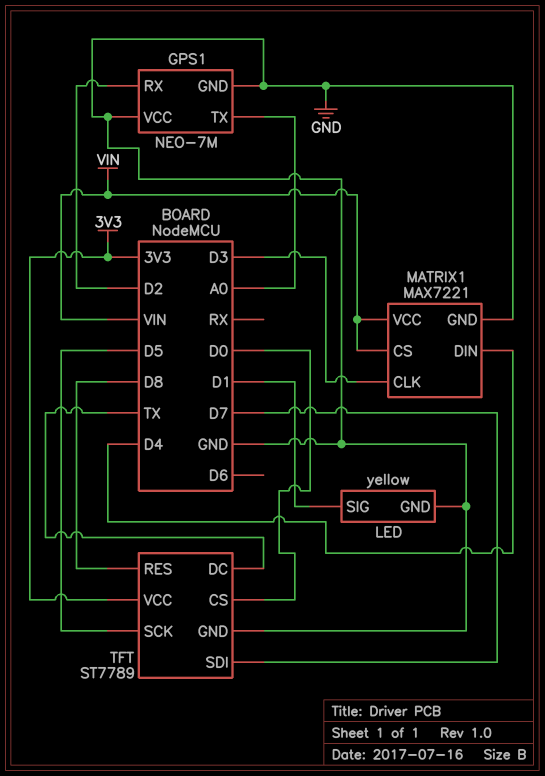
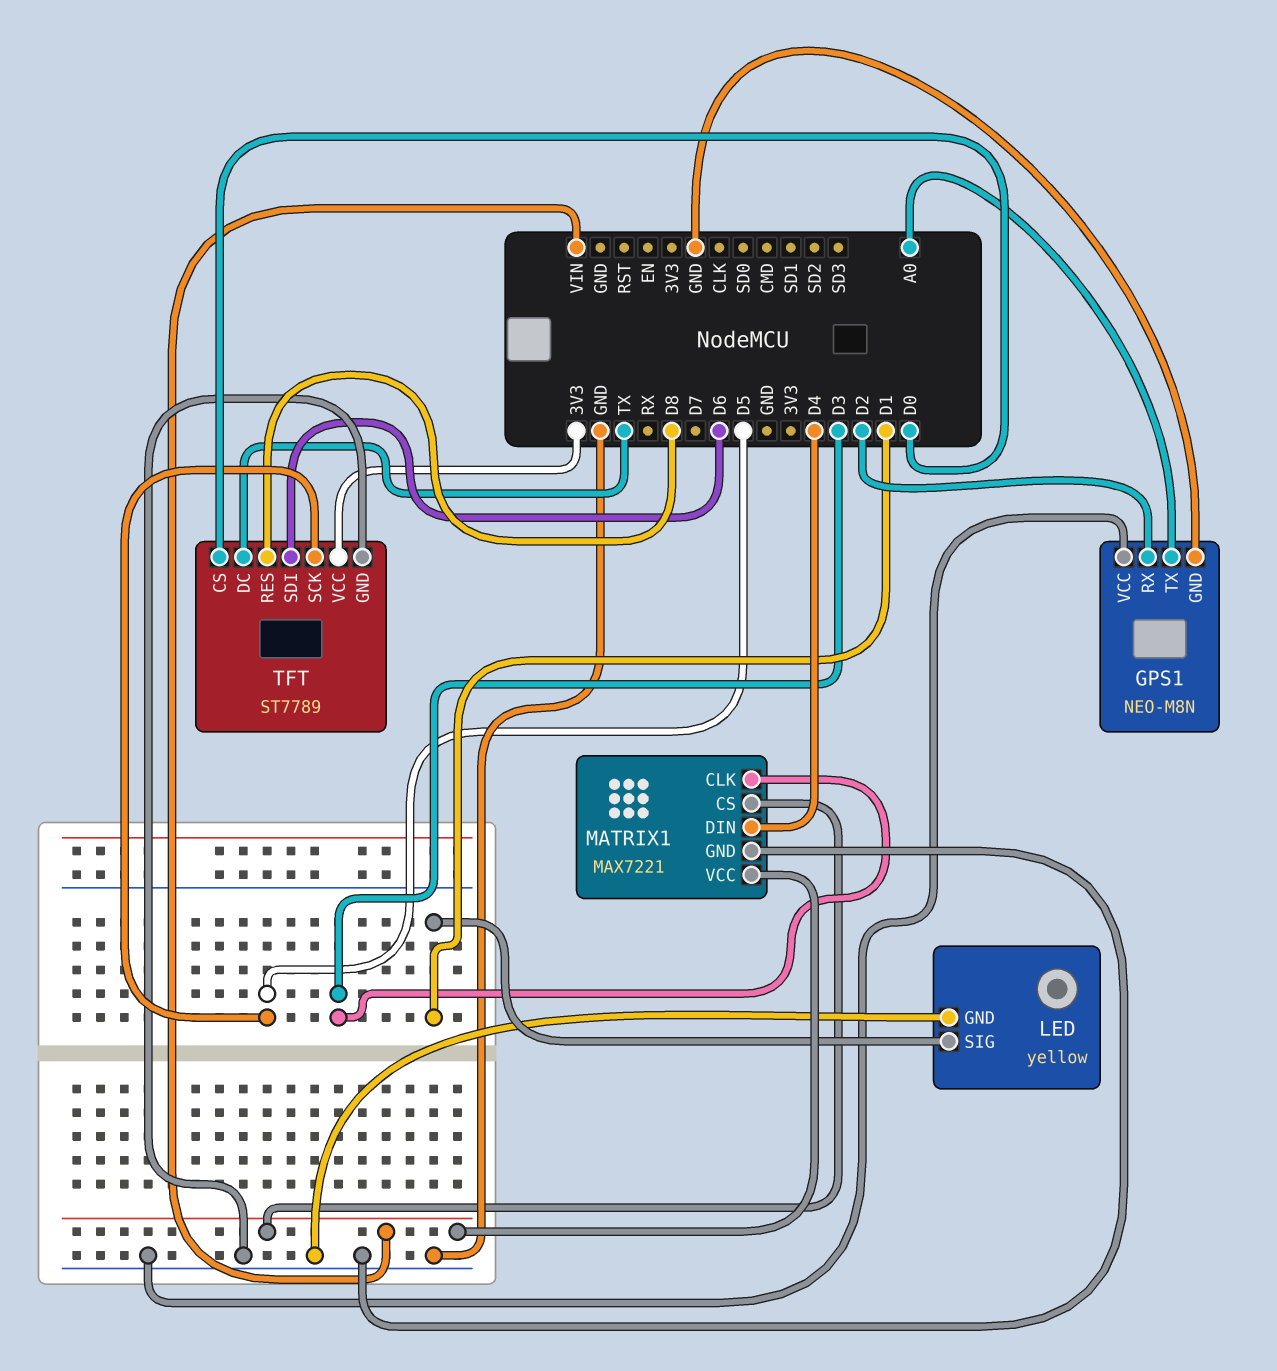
GPS1: NEO-7M -> NEO-M8N
TFT pin SDI: D7 -> D6

